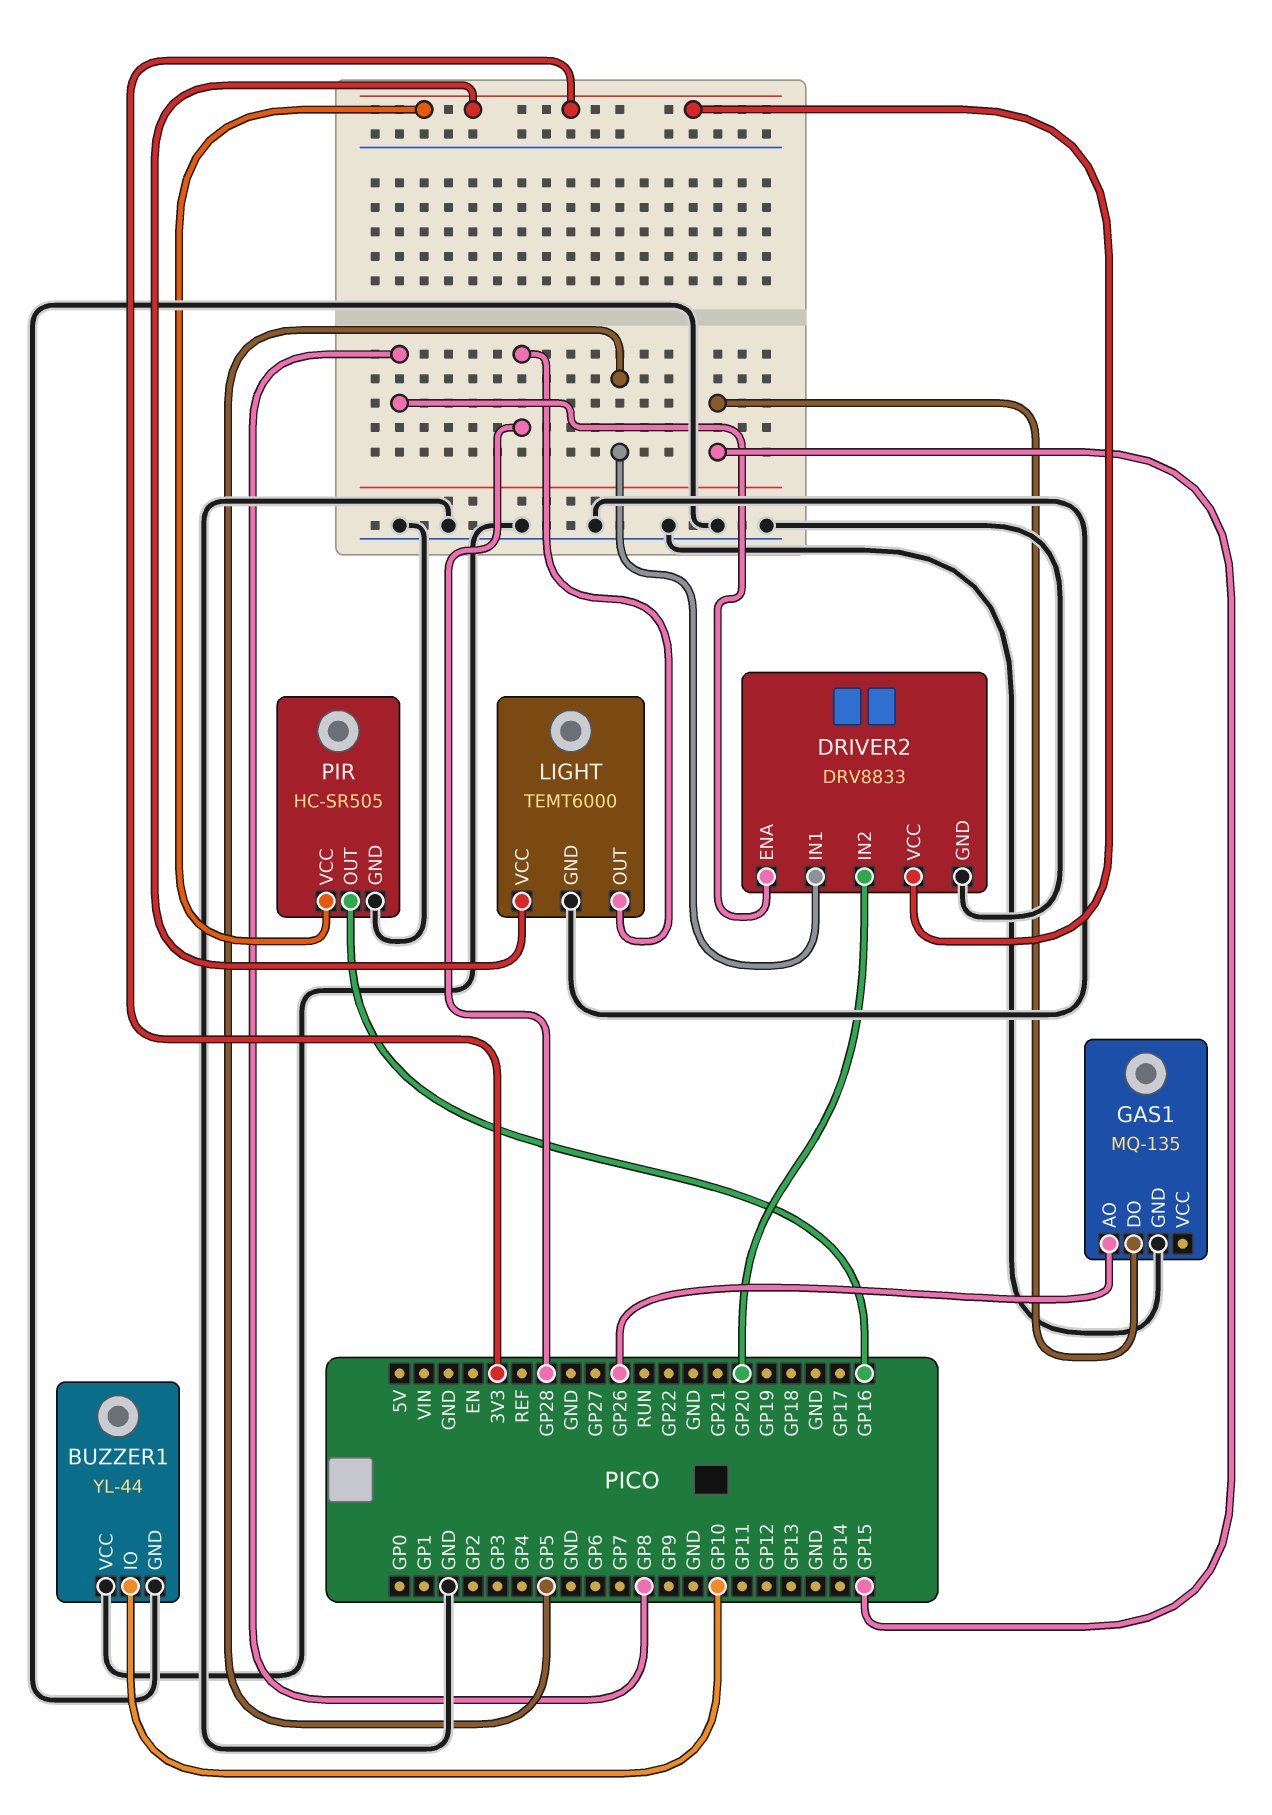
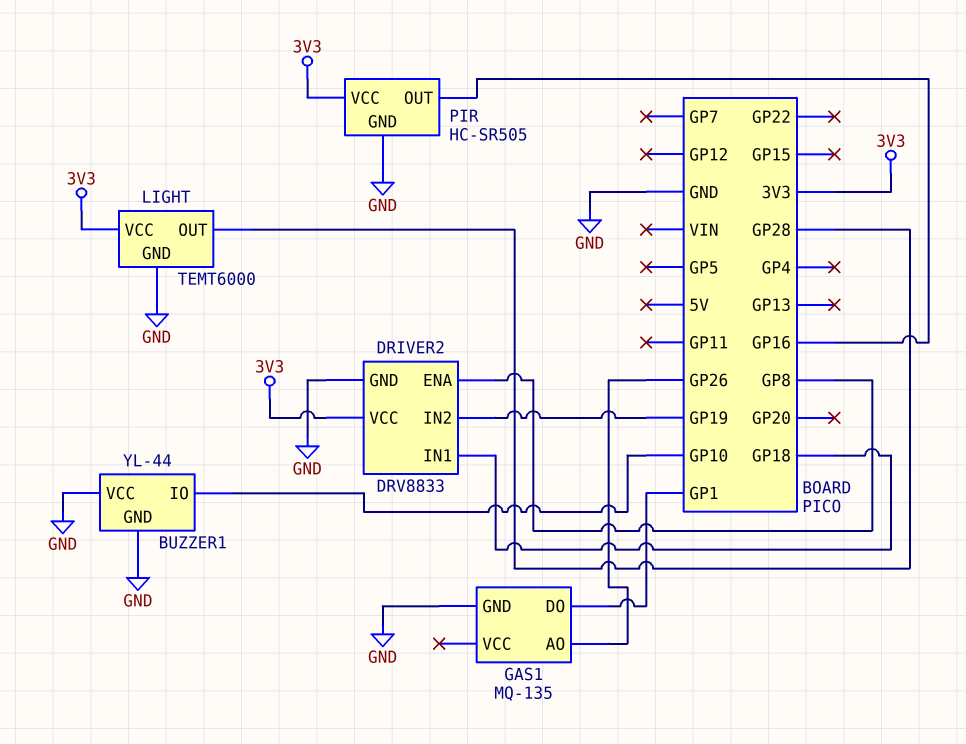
DRIVER2 pin IN1: GP5 -> GP18
DRIVER2 pin IN2: GP20 -> GP19
GAS1 pin DO: GP15 -> GP1

